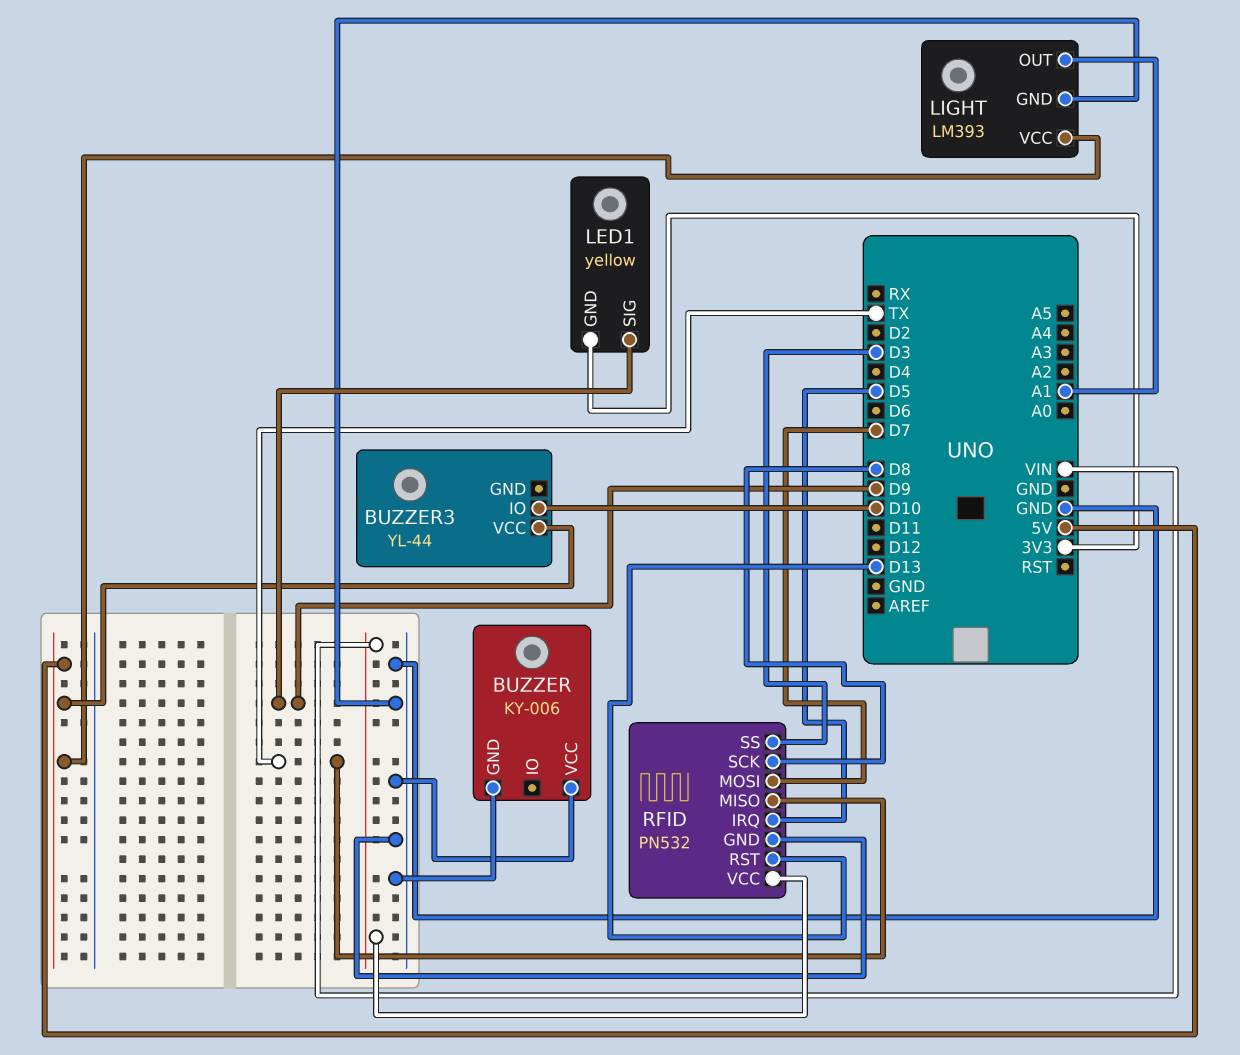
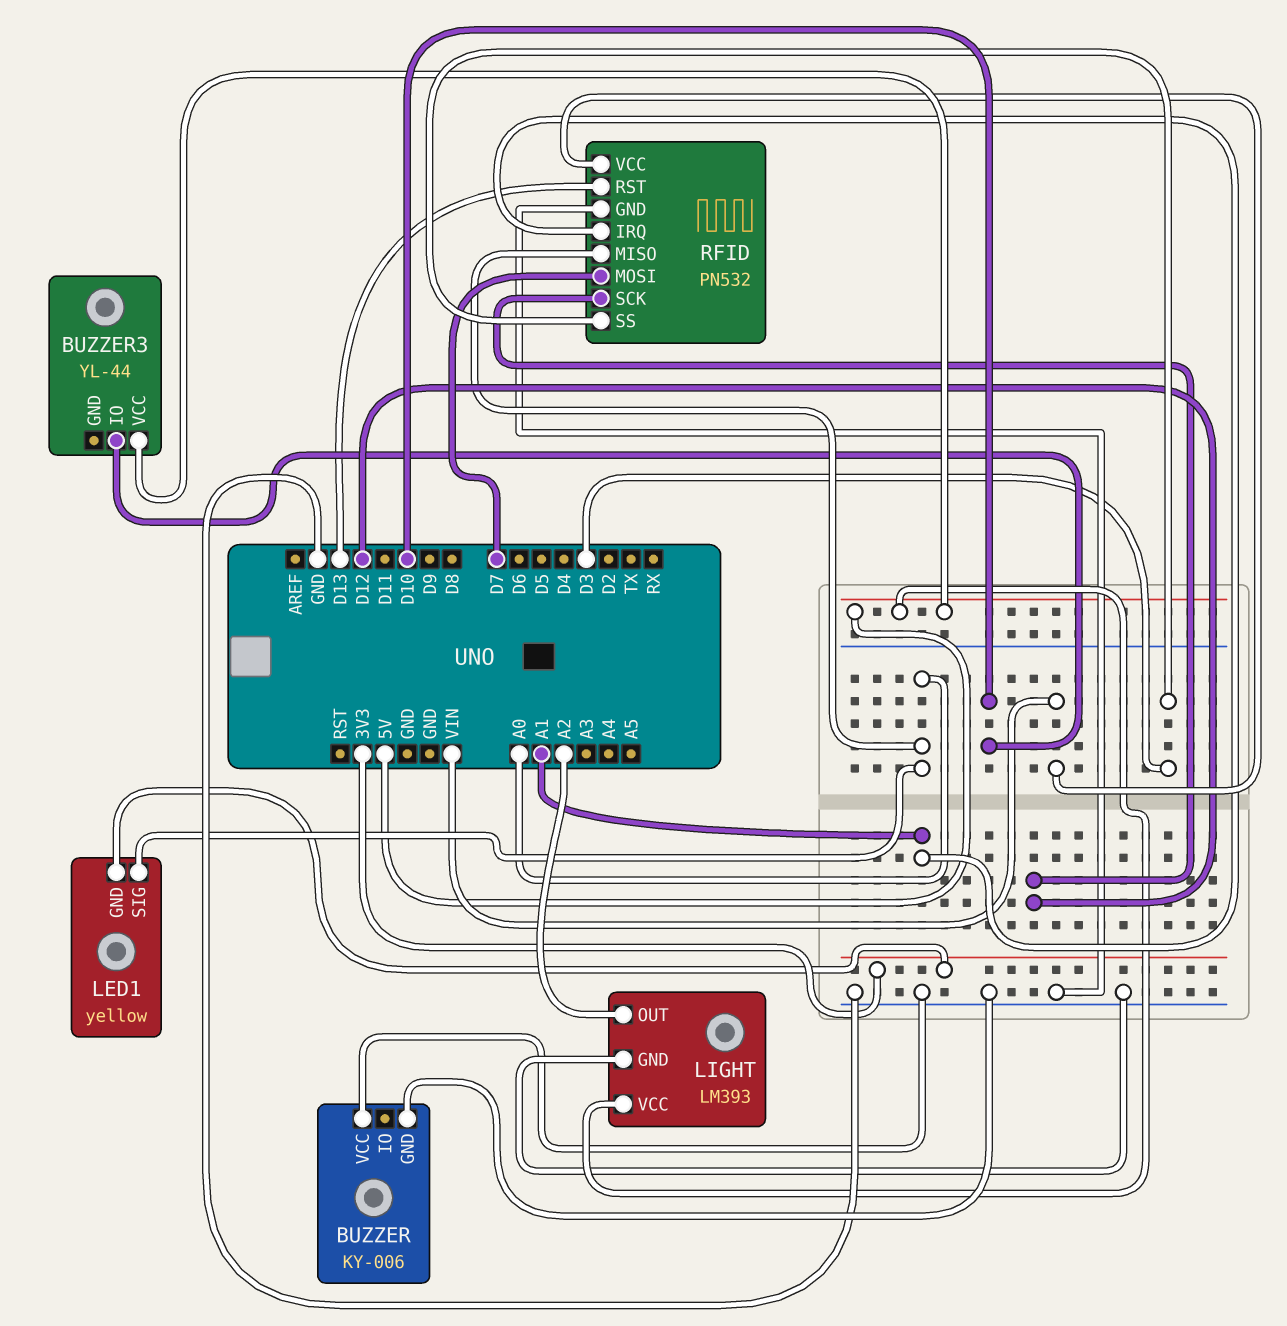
LED1 pin SIG: D9 -> A0
LIGHT pin OUT: A1 -> A2
RFID pin IRQ: D5 -> A1
RFID pin MISO: TX -> A0
RFID pin SCK: D8 -> D12

